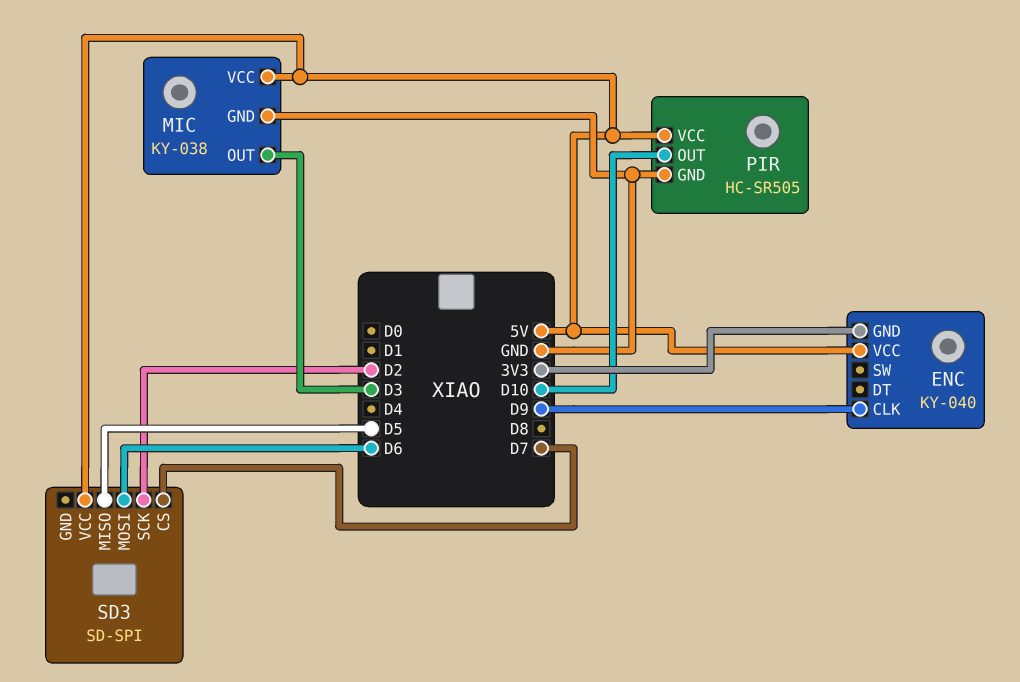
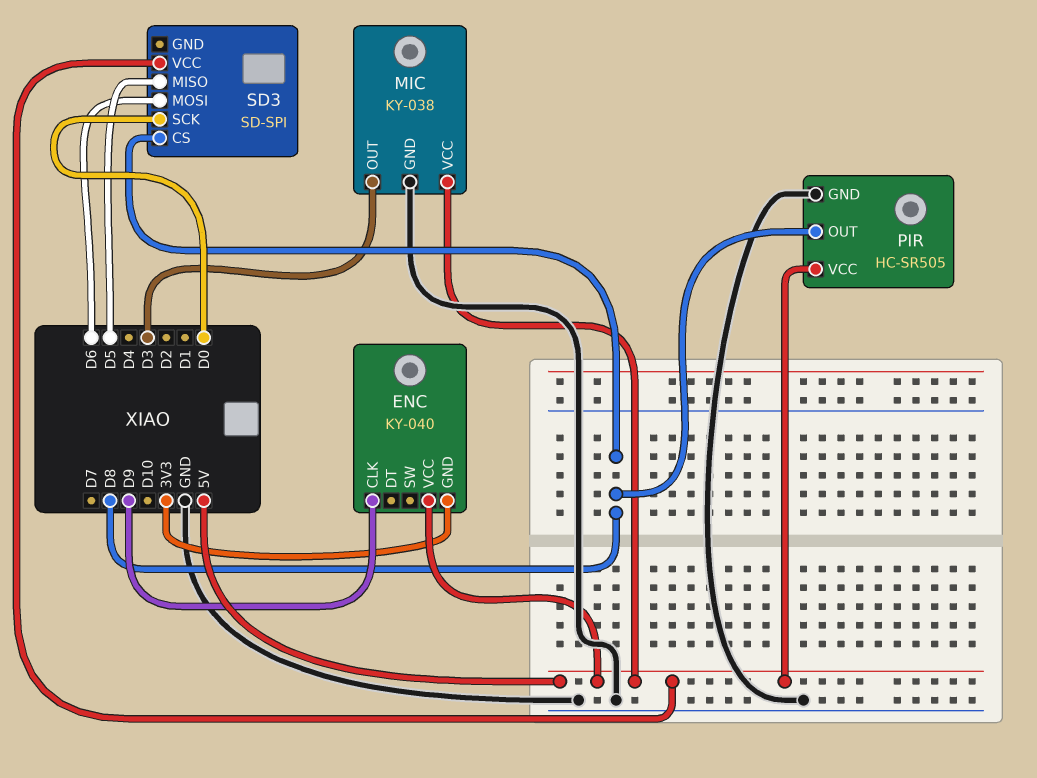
PIR pin OUT: D10 -> D8
SD3 pin CS: D7 -> D8
SD3 pin SCK: D2 -> D0

